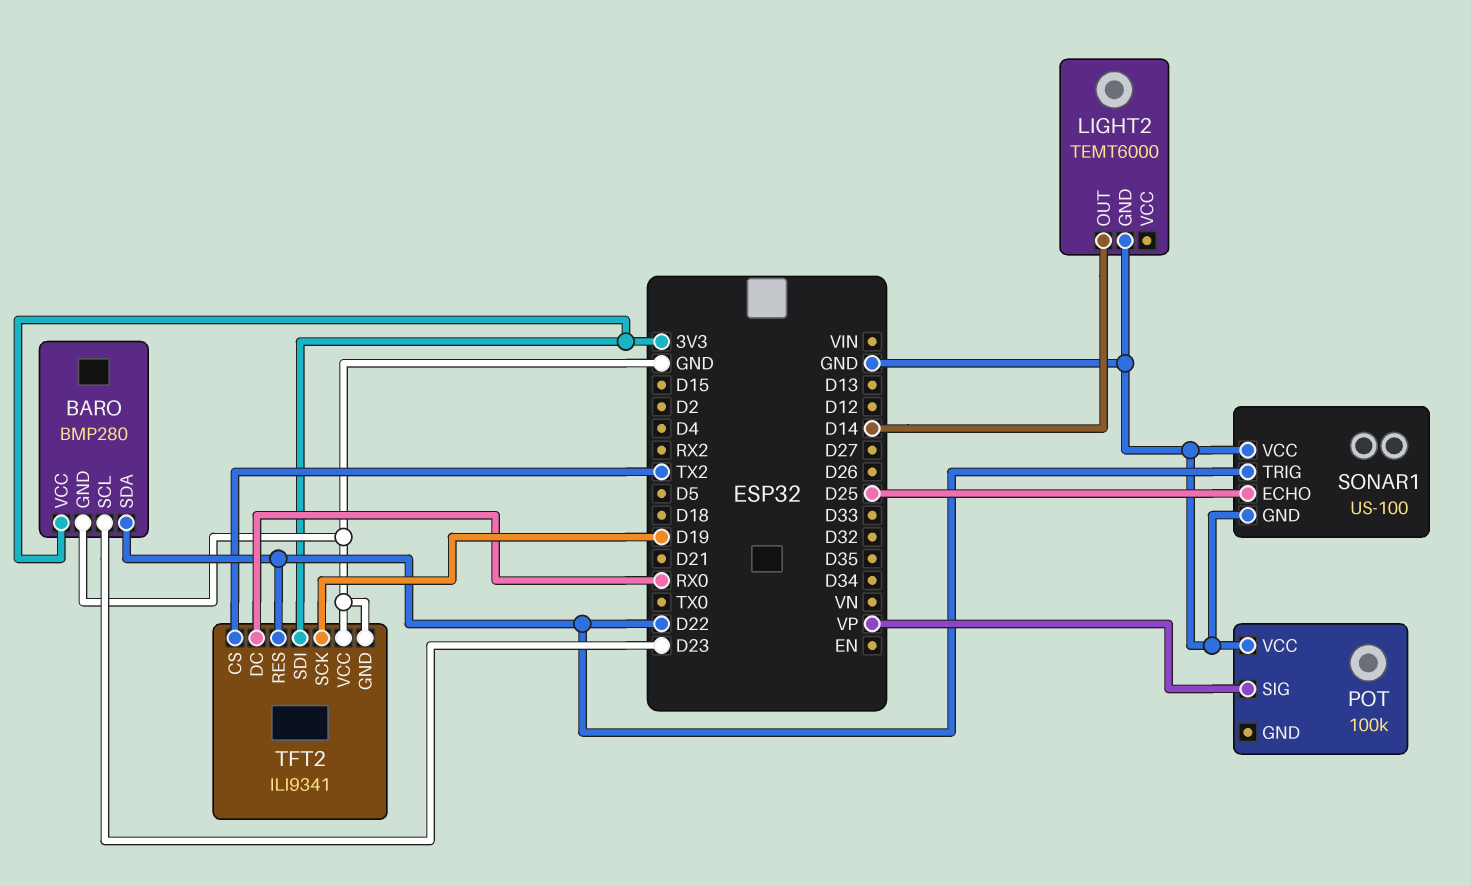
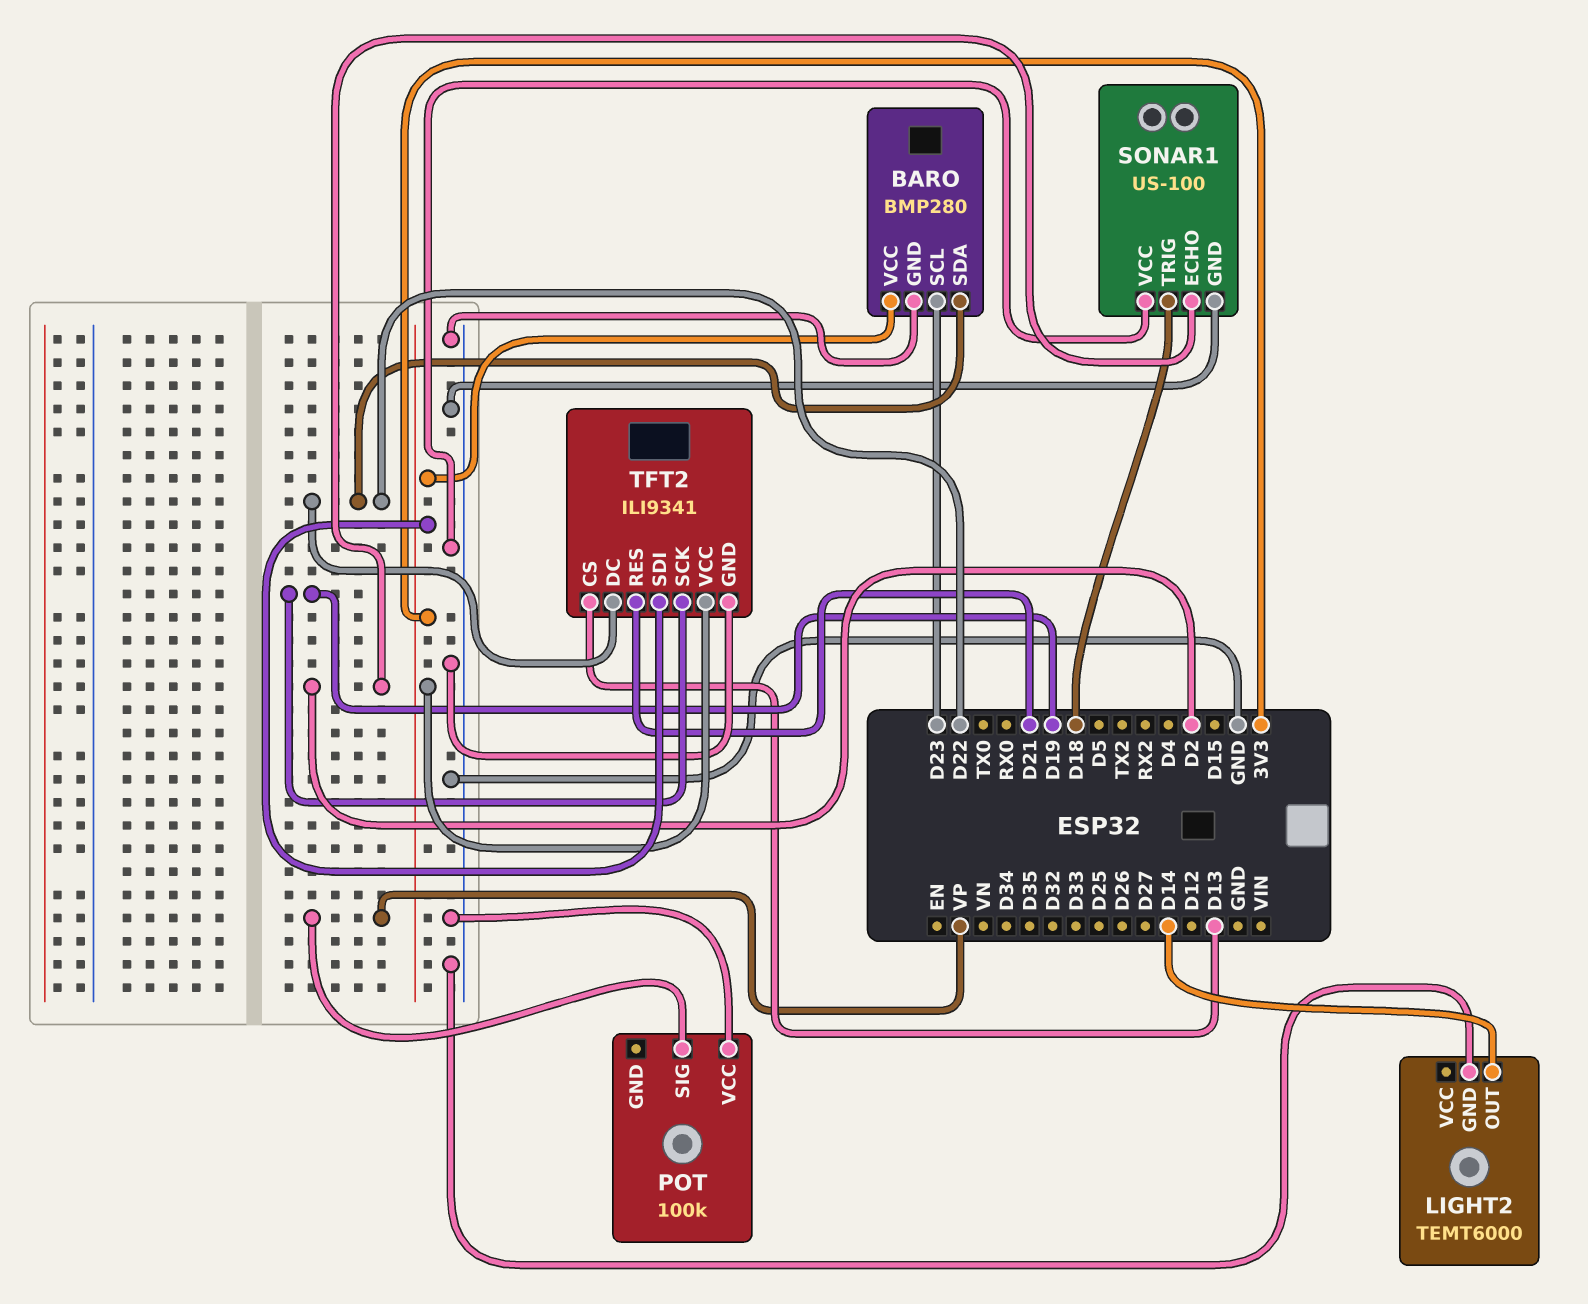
SONAR1 pin ECHO: D25 -> D2
SONAR1 pin TRIG: D22 -> D18
TFT2 pin CS: TX2 -> D13
TFT2 pin DC: RX0 -> D22
TFT2 pin RES: D22 -> D21
TFT2 pin VCC: GND -> 3V3

